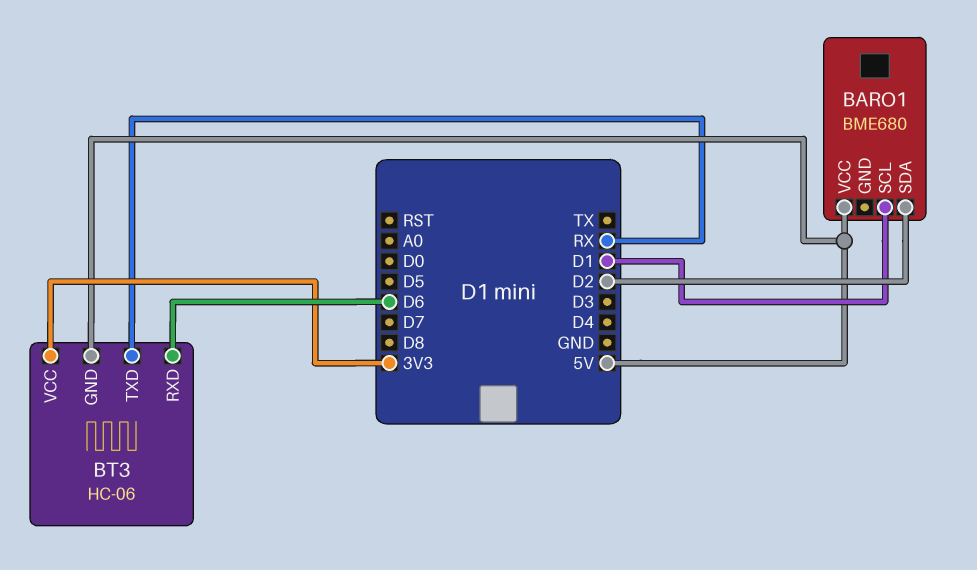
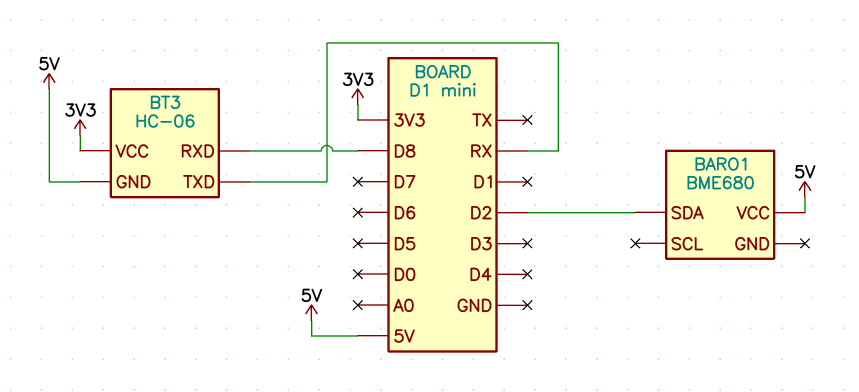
BARO1 pin SCL: D1 -> none
BT3 pin RXD: D6 -> D8

